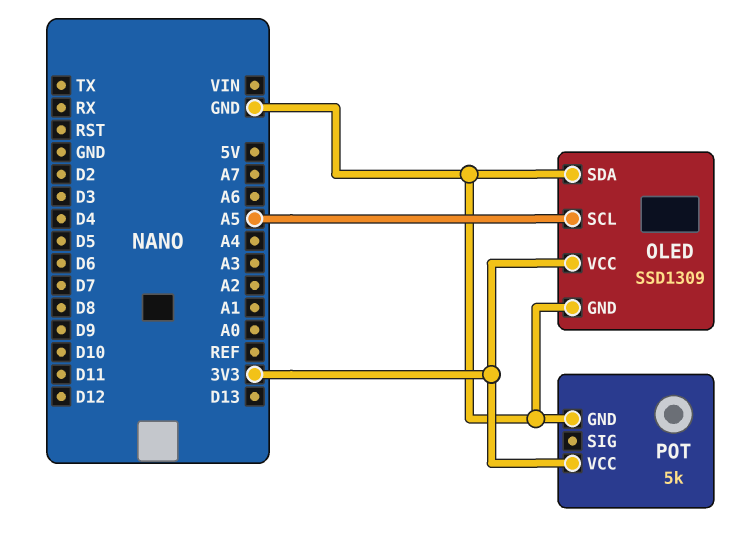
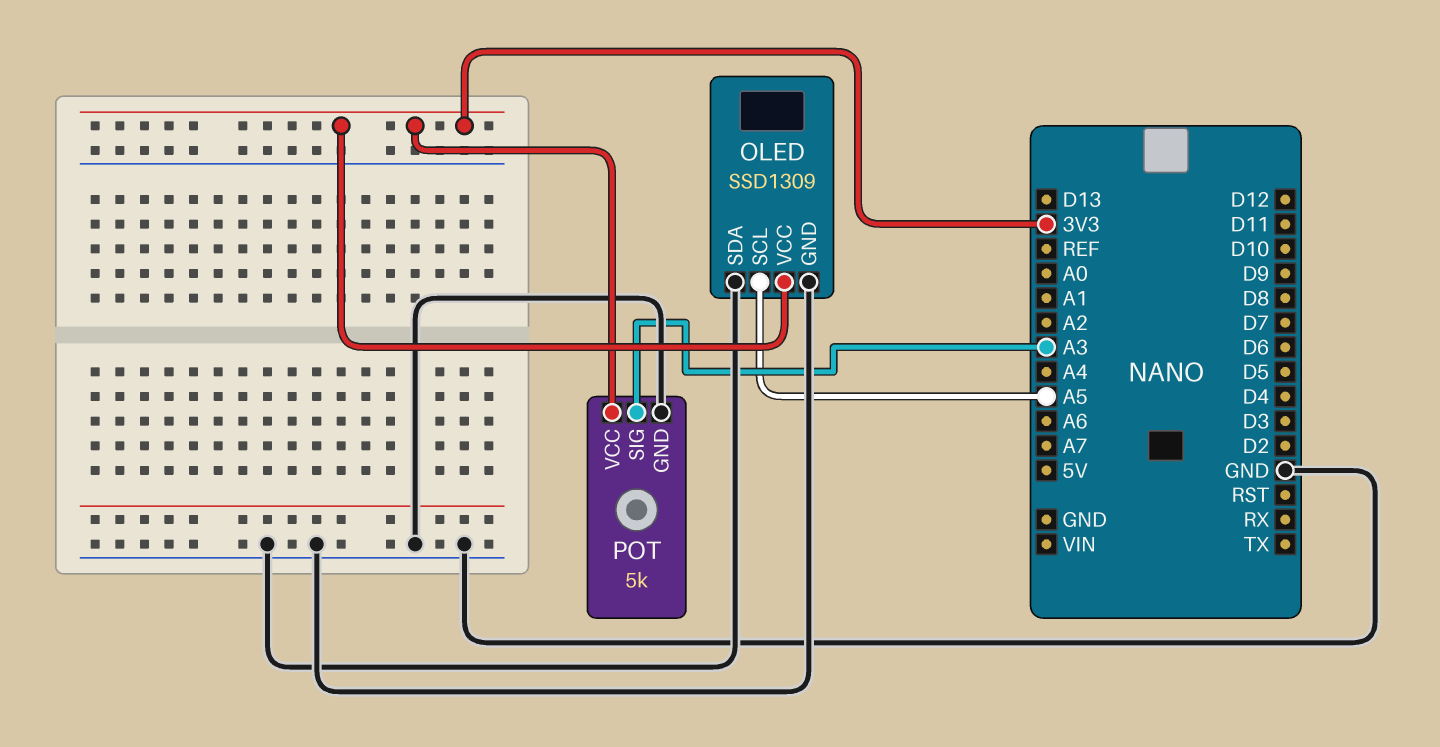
POT pin SIG: none -> A3

